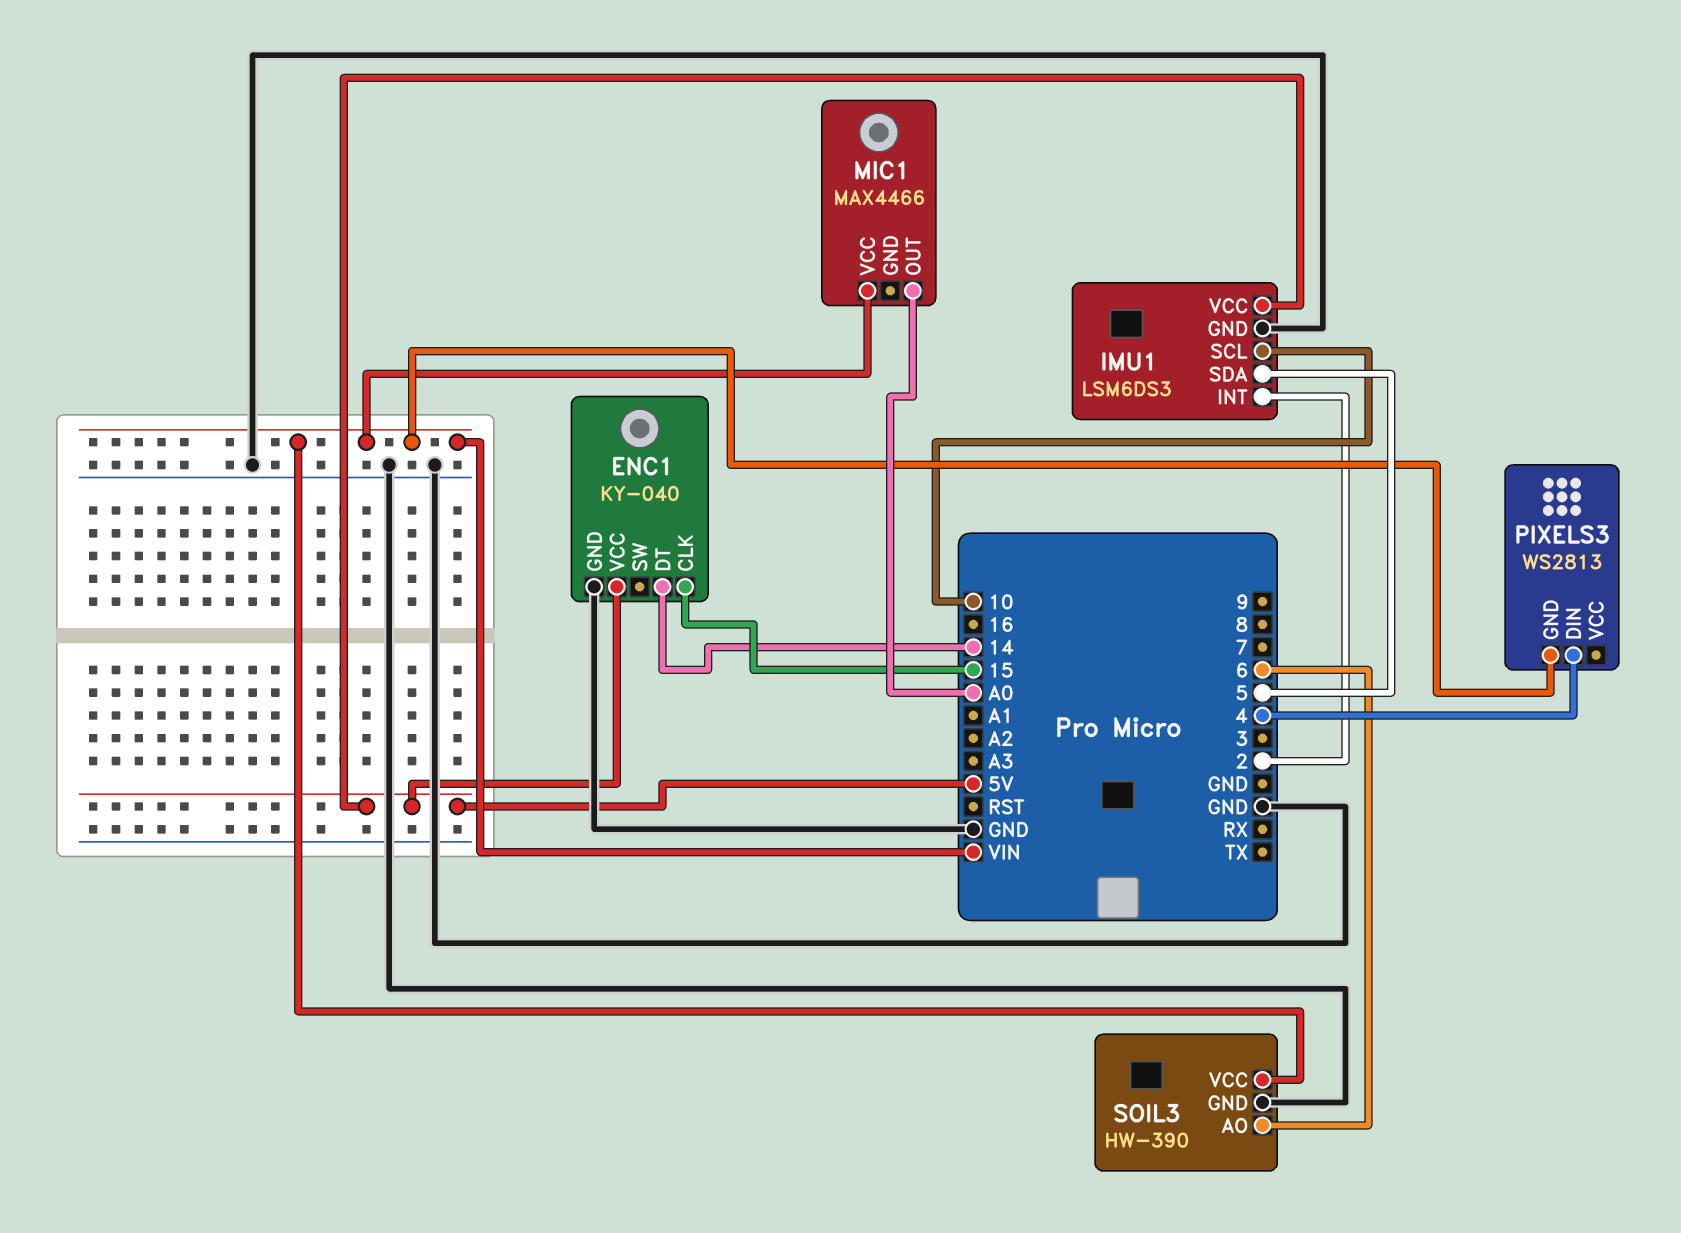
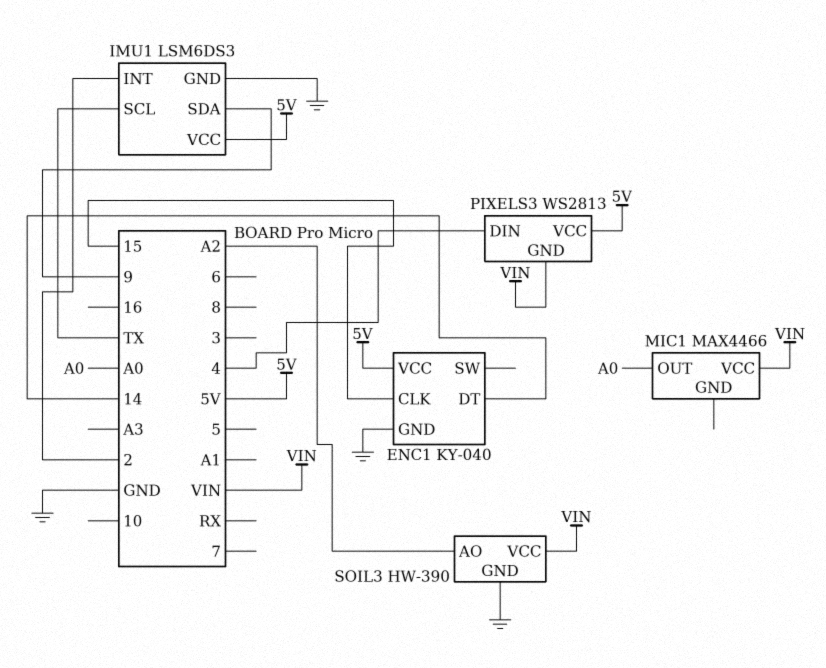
IMU1 pin SCL: 10 -> TX
IMU1 pin SDA: 5 -> 9
PIXELS3 pin VCC: none -> 5V
SOIL3 pin AO: 6 -> A2

